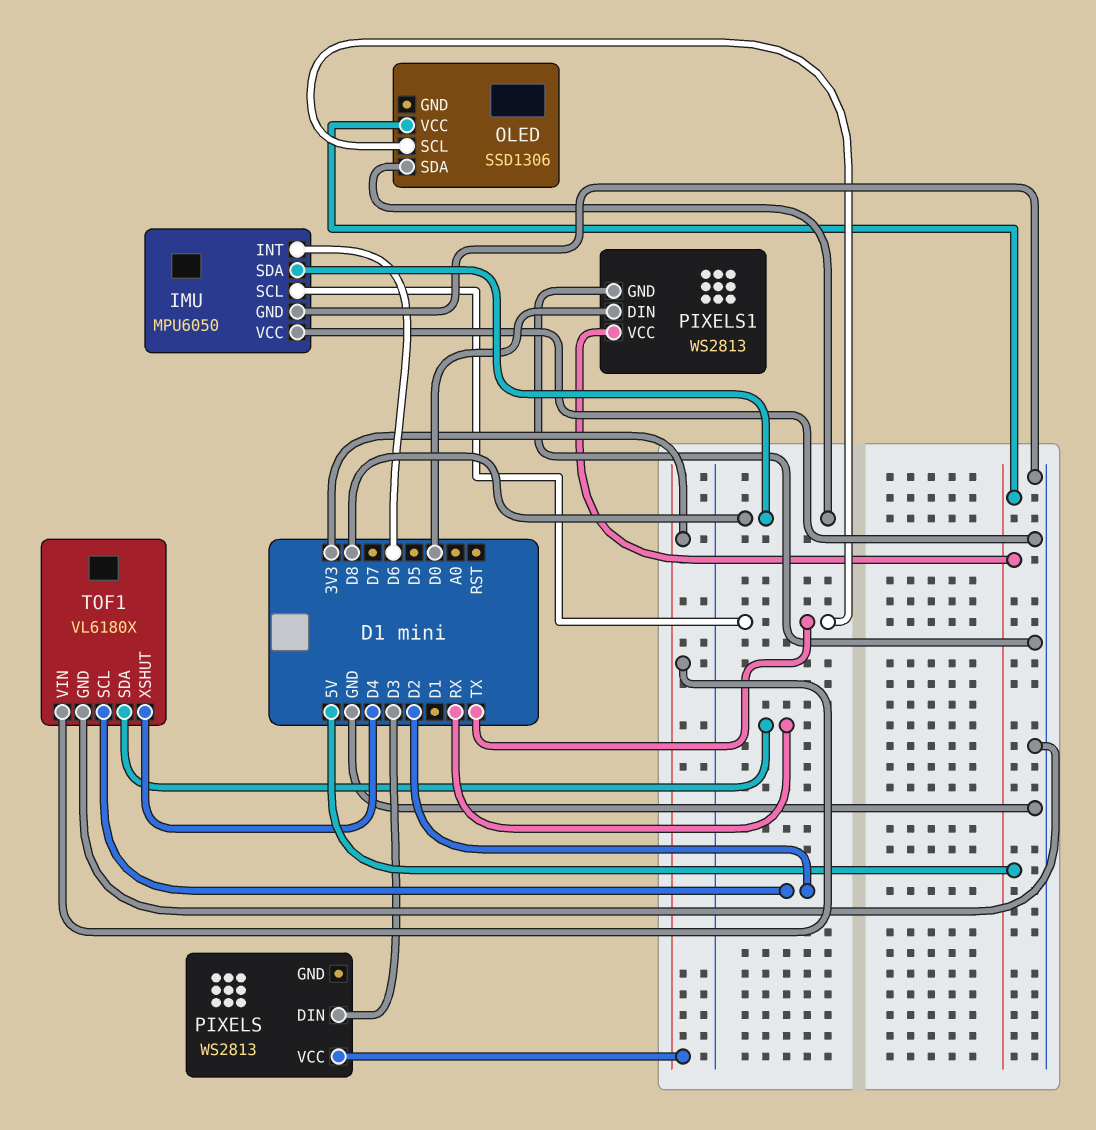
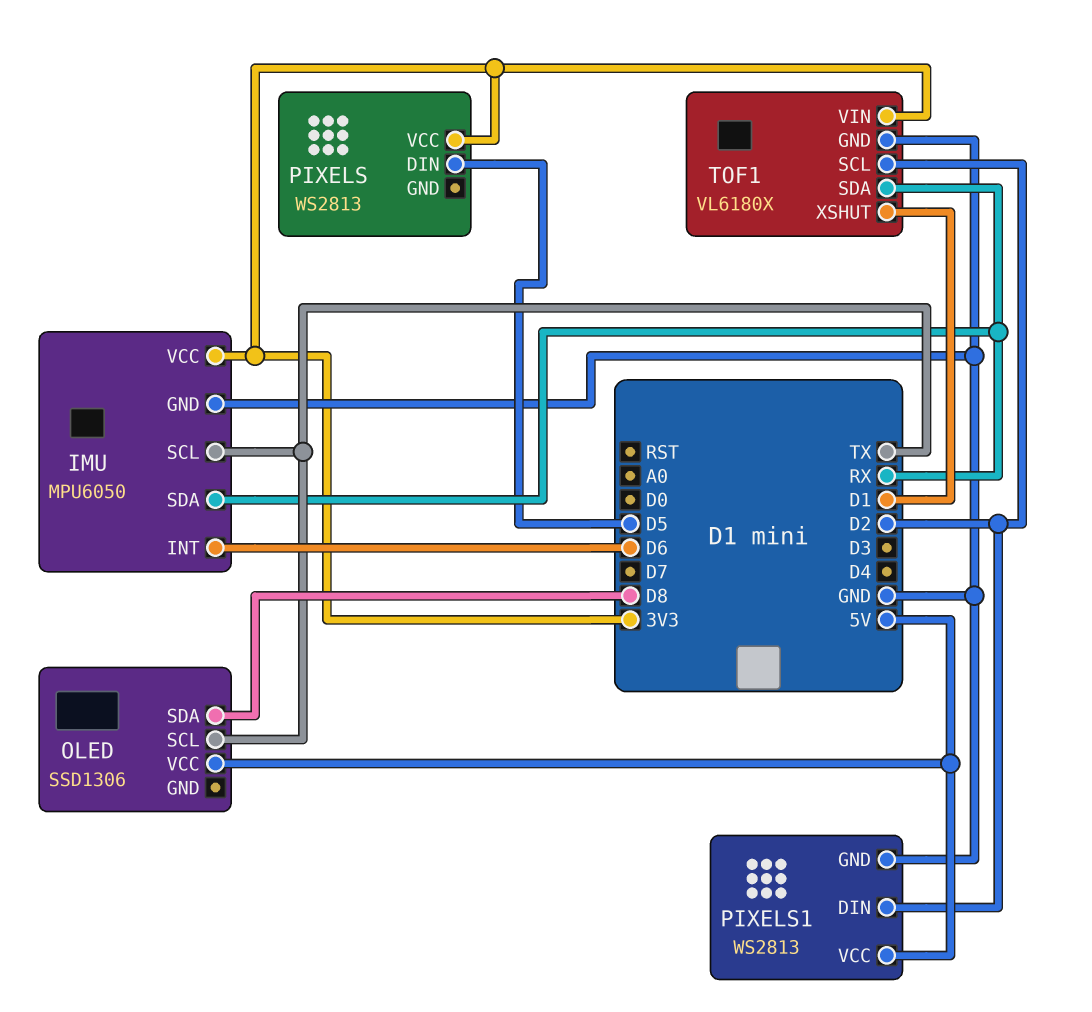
IMU pin SDA: D8 -> RX
IMU pin VCC: GND -> 3V3
PIXELS pin DIN: D3 -> D5
PIXELS1 pin DIN: D0 -> D2
TOF1 pin XSHUT: D4 -> D1

